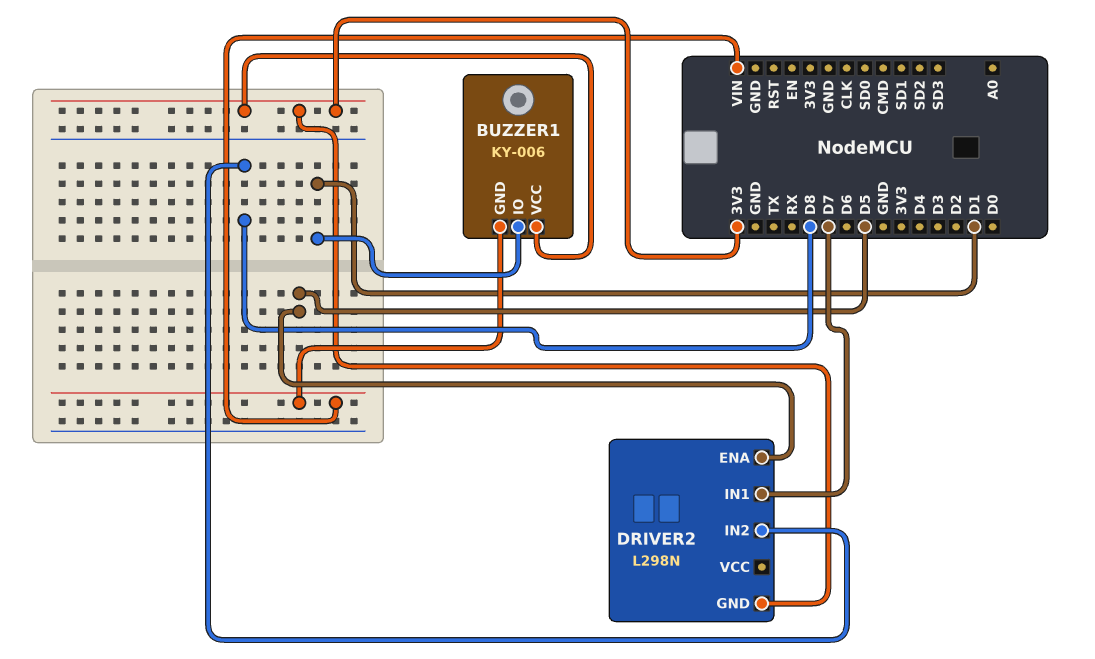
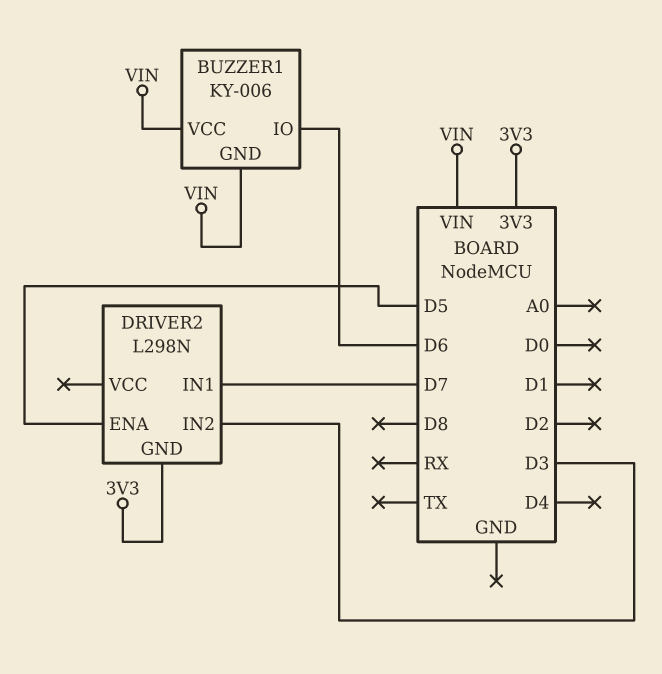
BUZZER1 pin IO: D1 -> D6
BUZZER1 pin VCC: 3V3 -> VIN
DRIVER2 pin IN2: D8 -> D3

